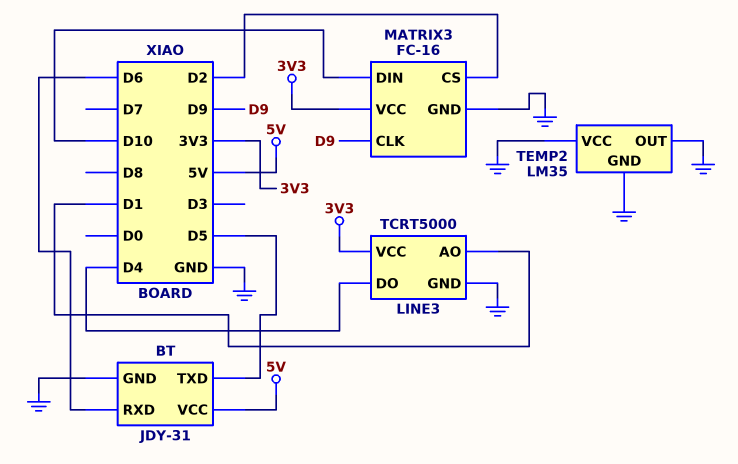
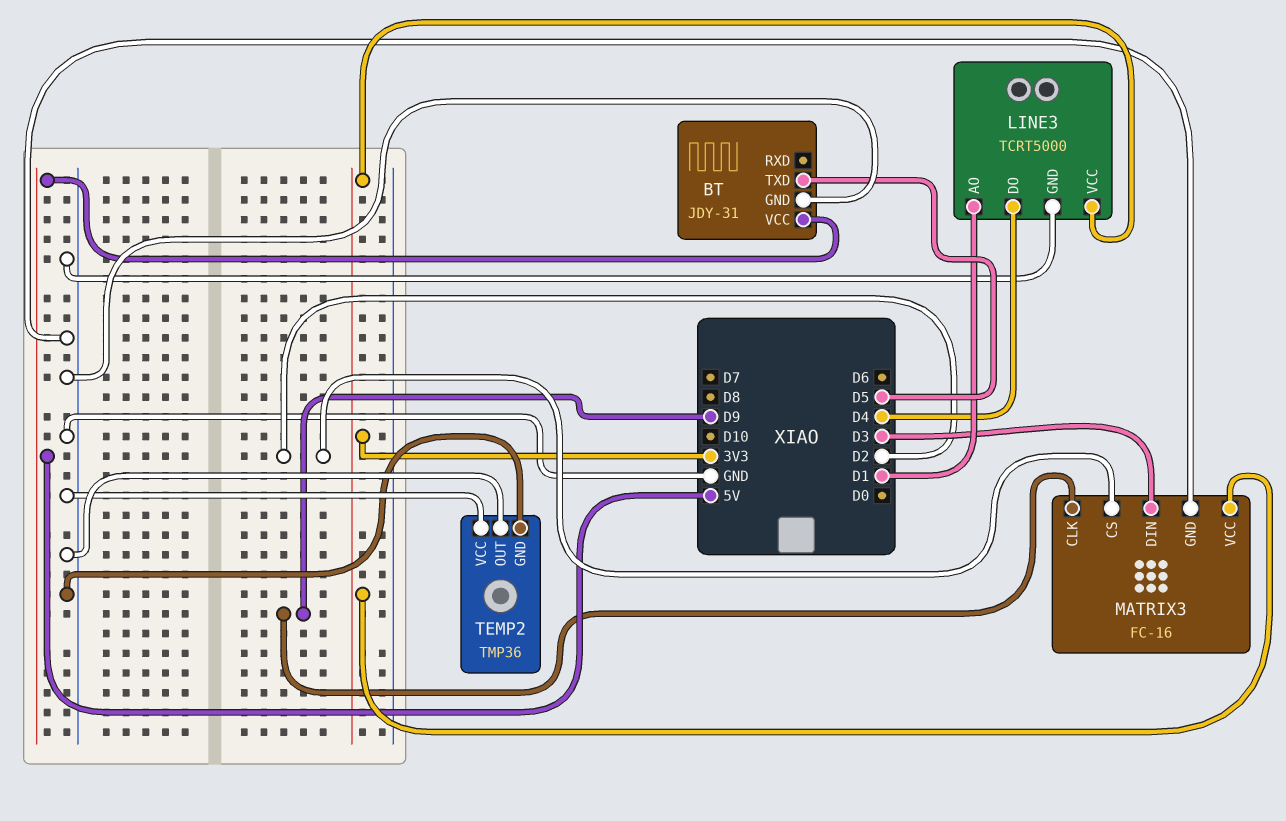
BT pin RXD: D6 -> none
MATRIX3 pin DIN: D10 -> D3
TEMP2: LM35 -> TMP36

